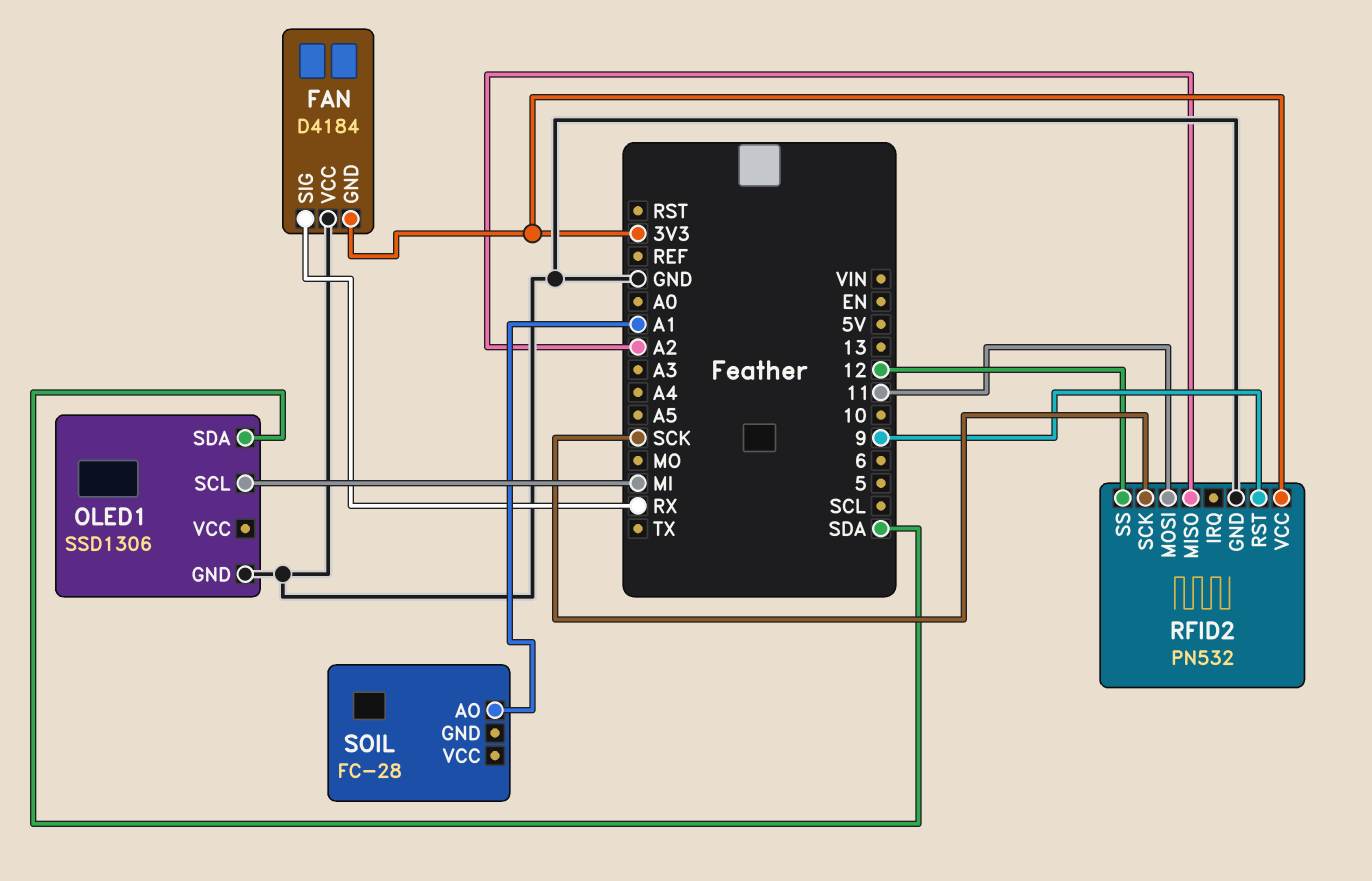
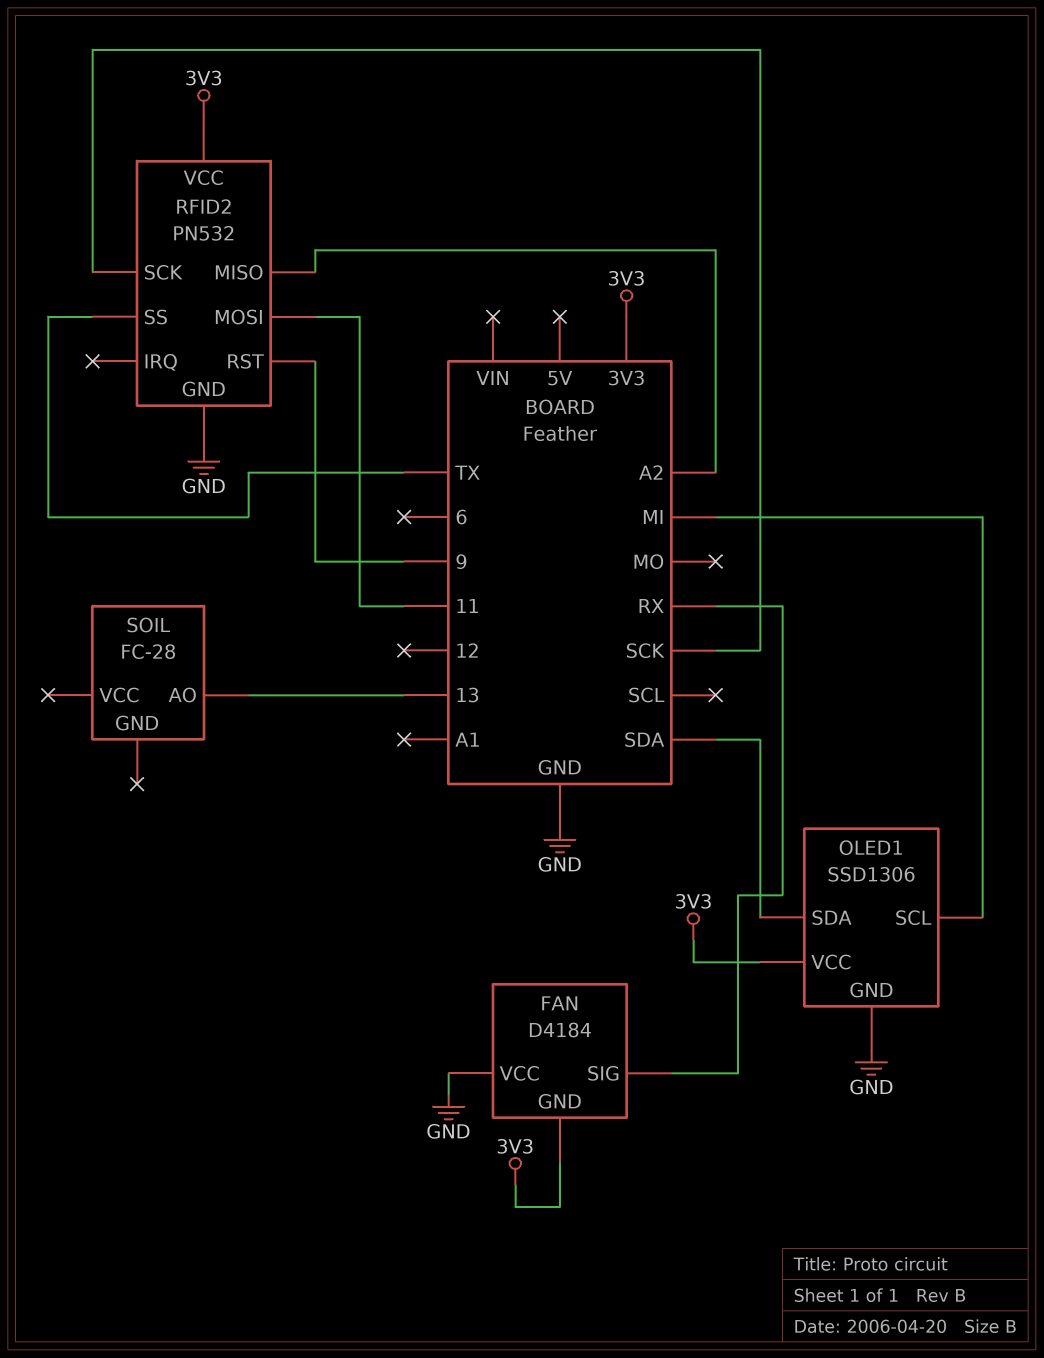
OLED1 pin VCC: none -> 3V3
RFID2 pin SS: 12 -> TX
SOIL pin AO: A1 -> 13

